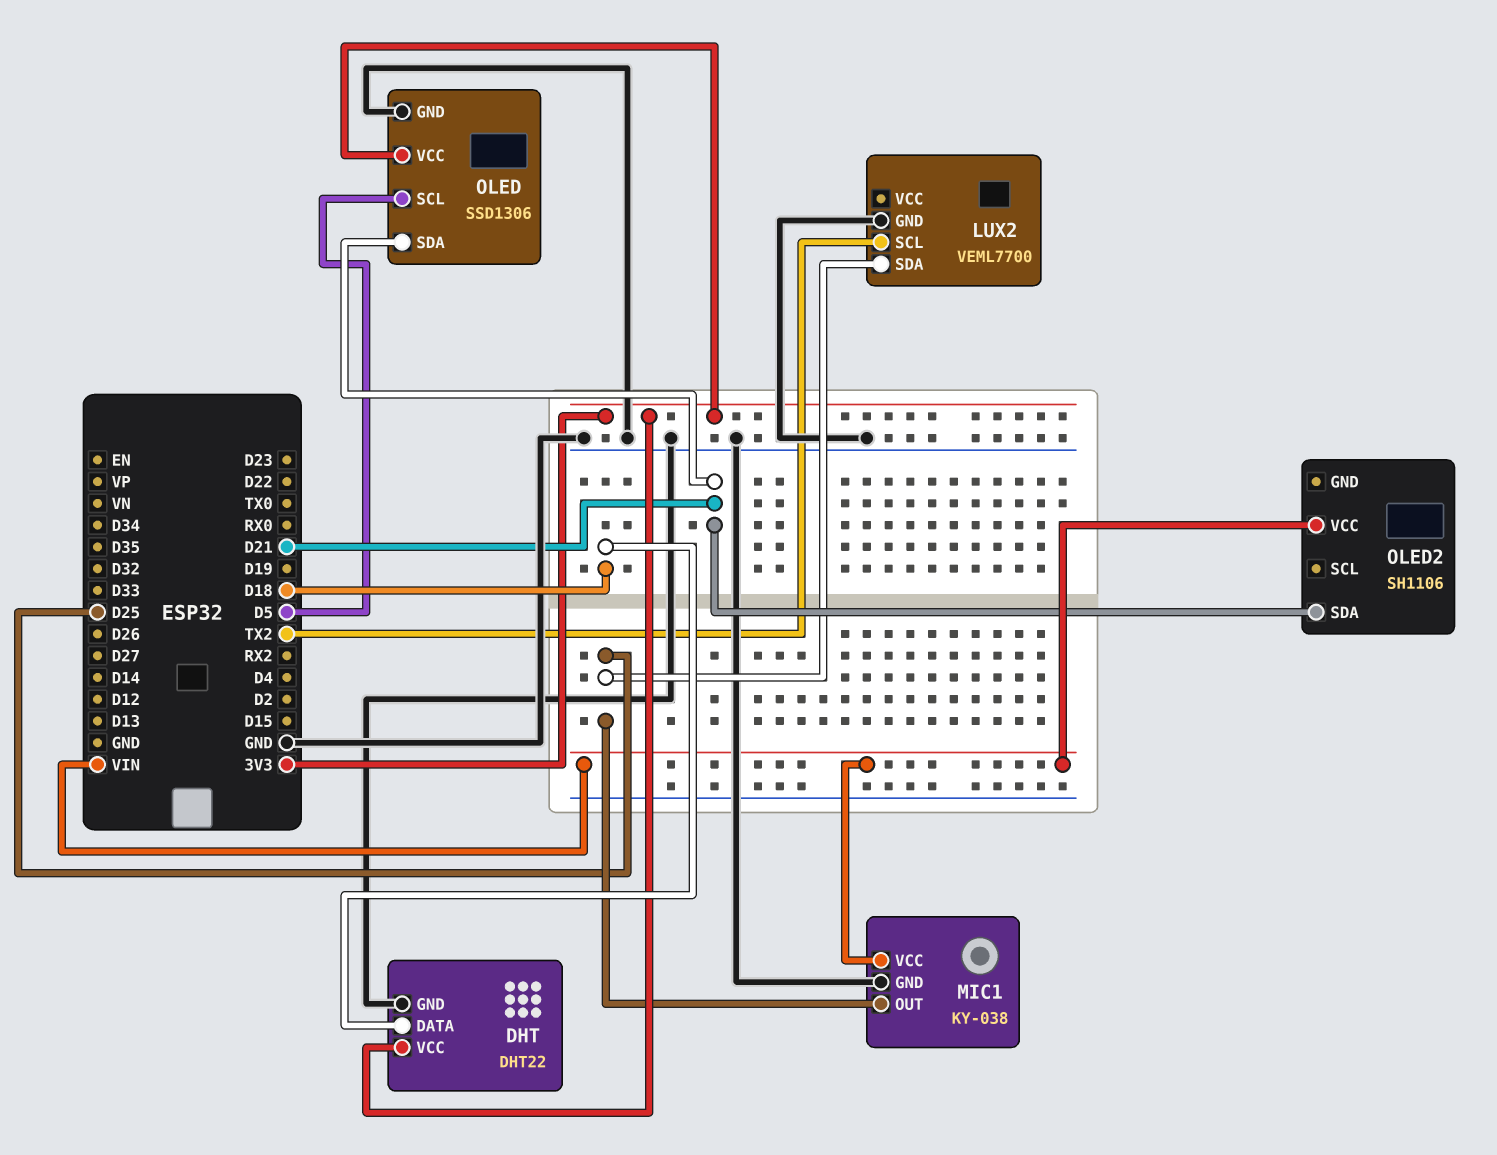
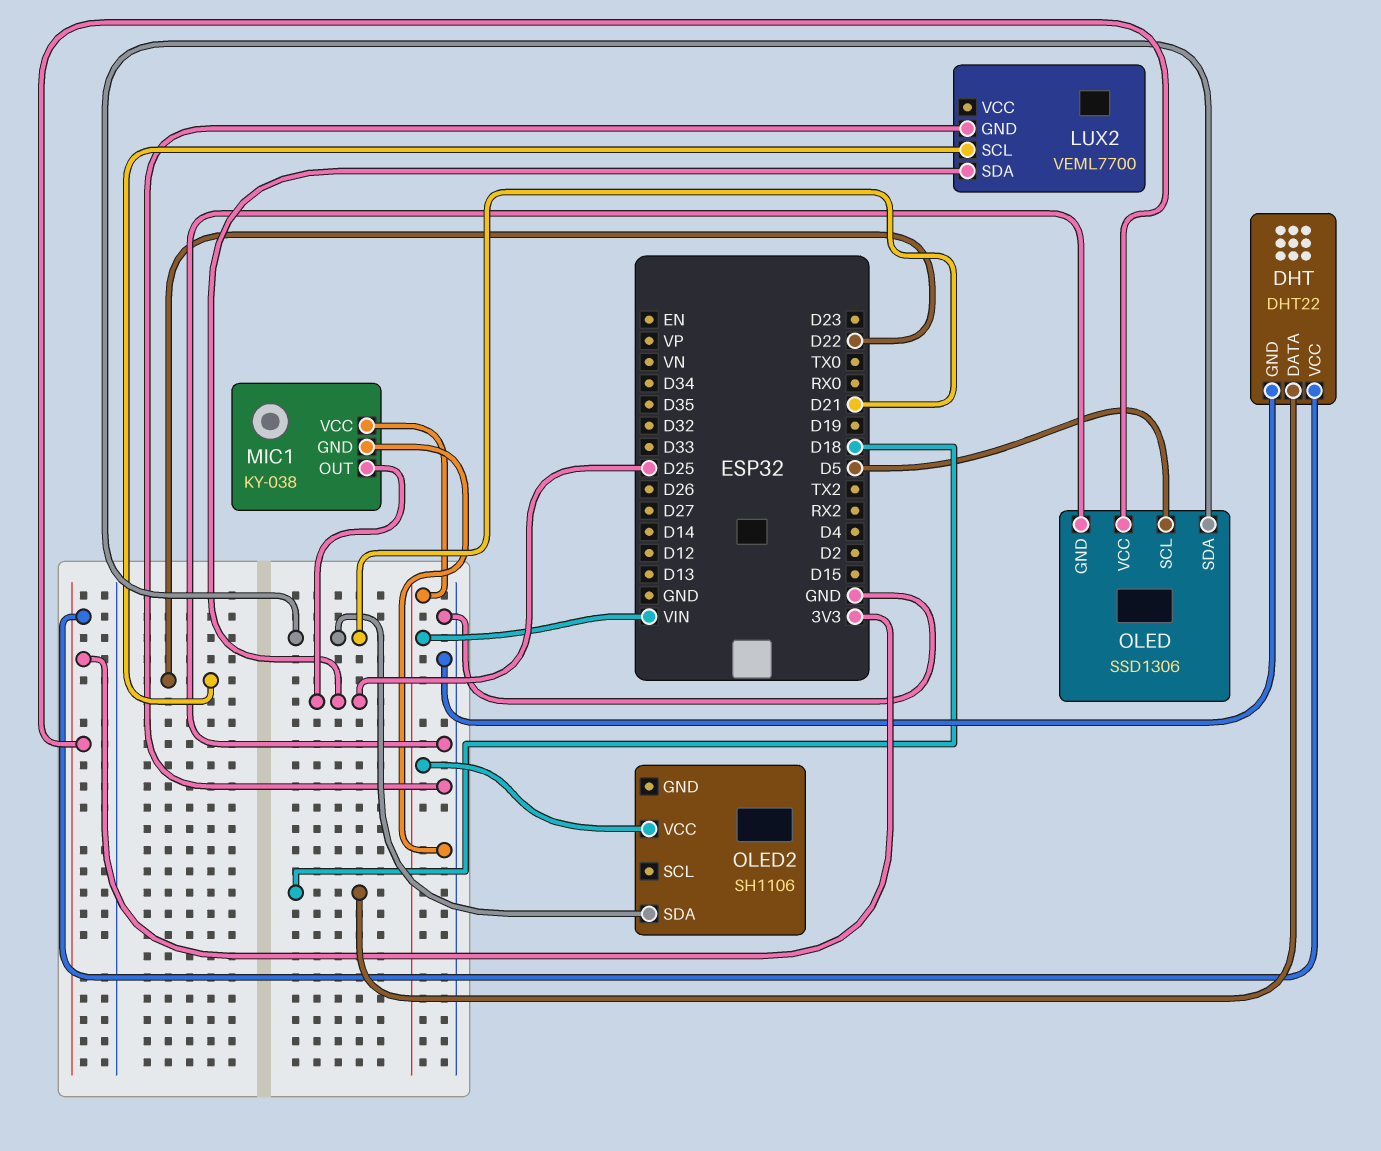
LUX2 pin SCL: TX2 -> D22

